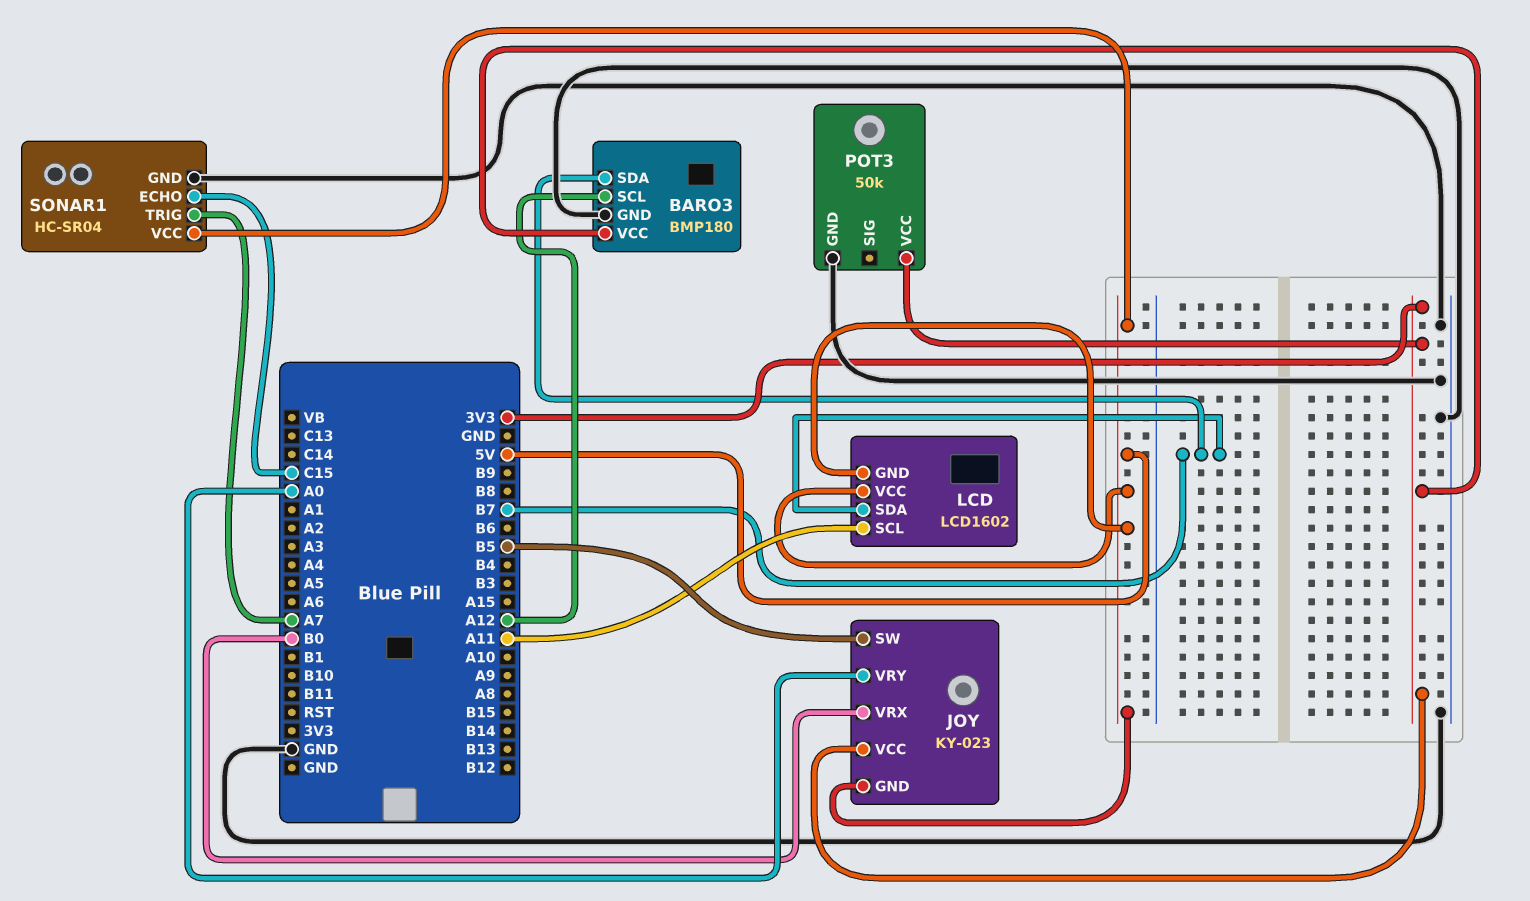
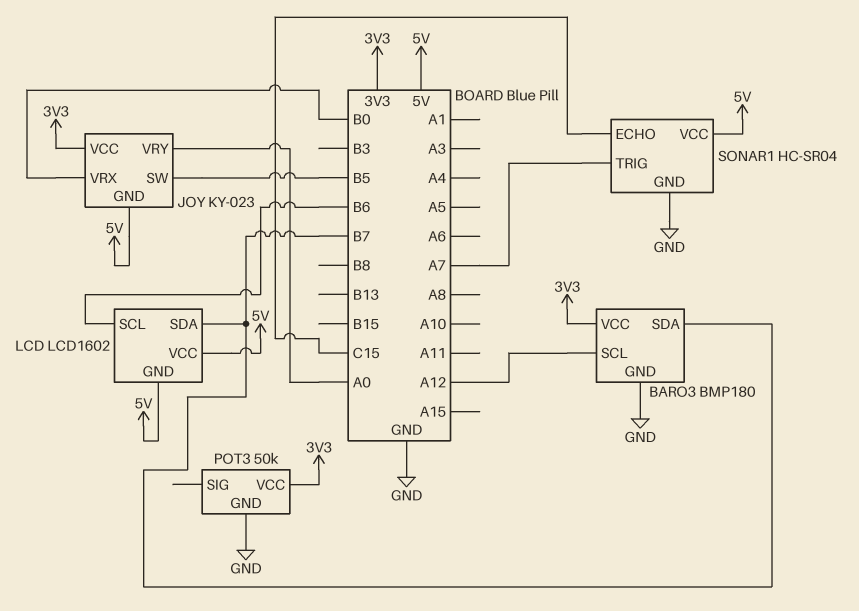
LCD pin SCL: A11 -> B6

